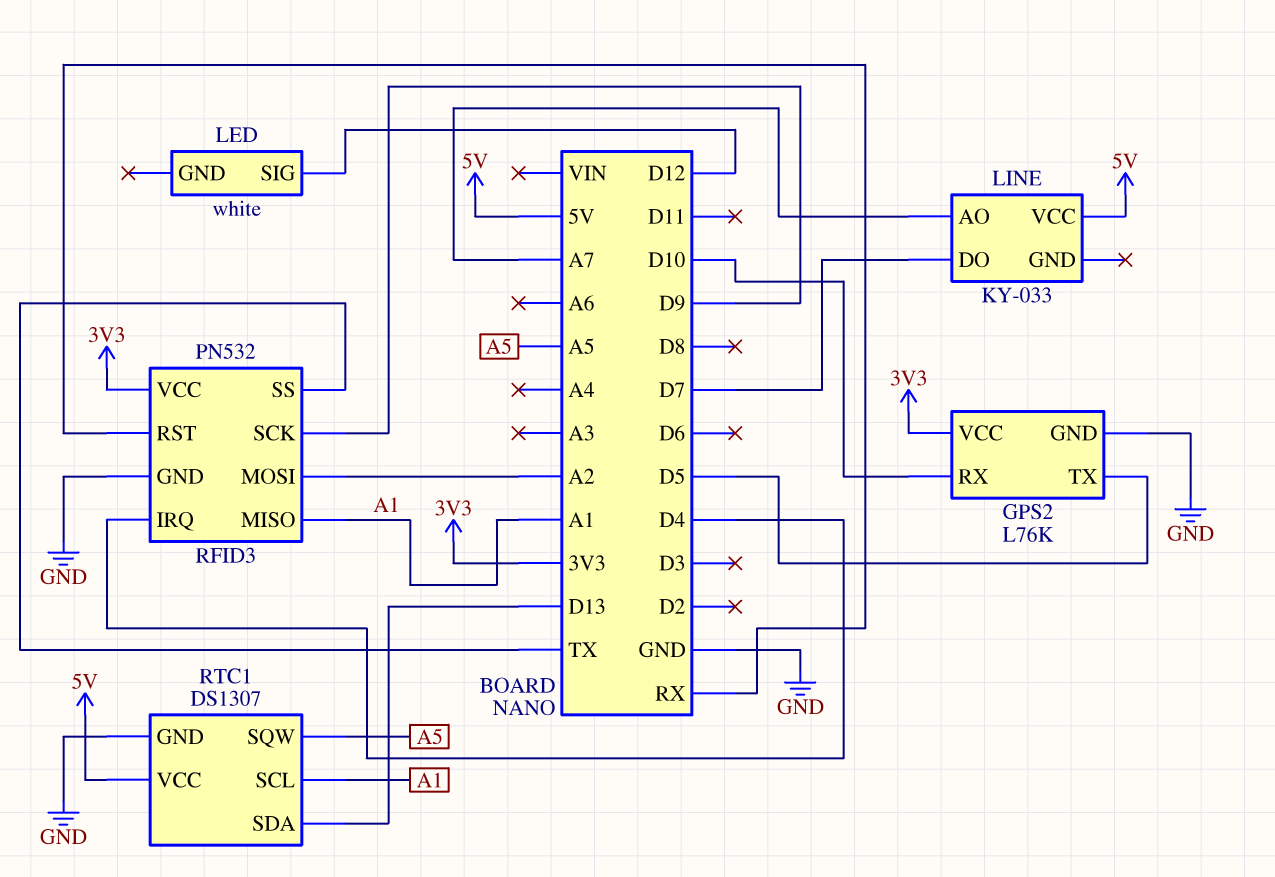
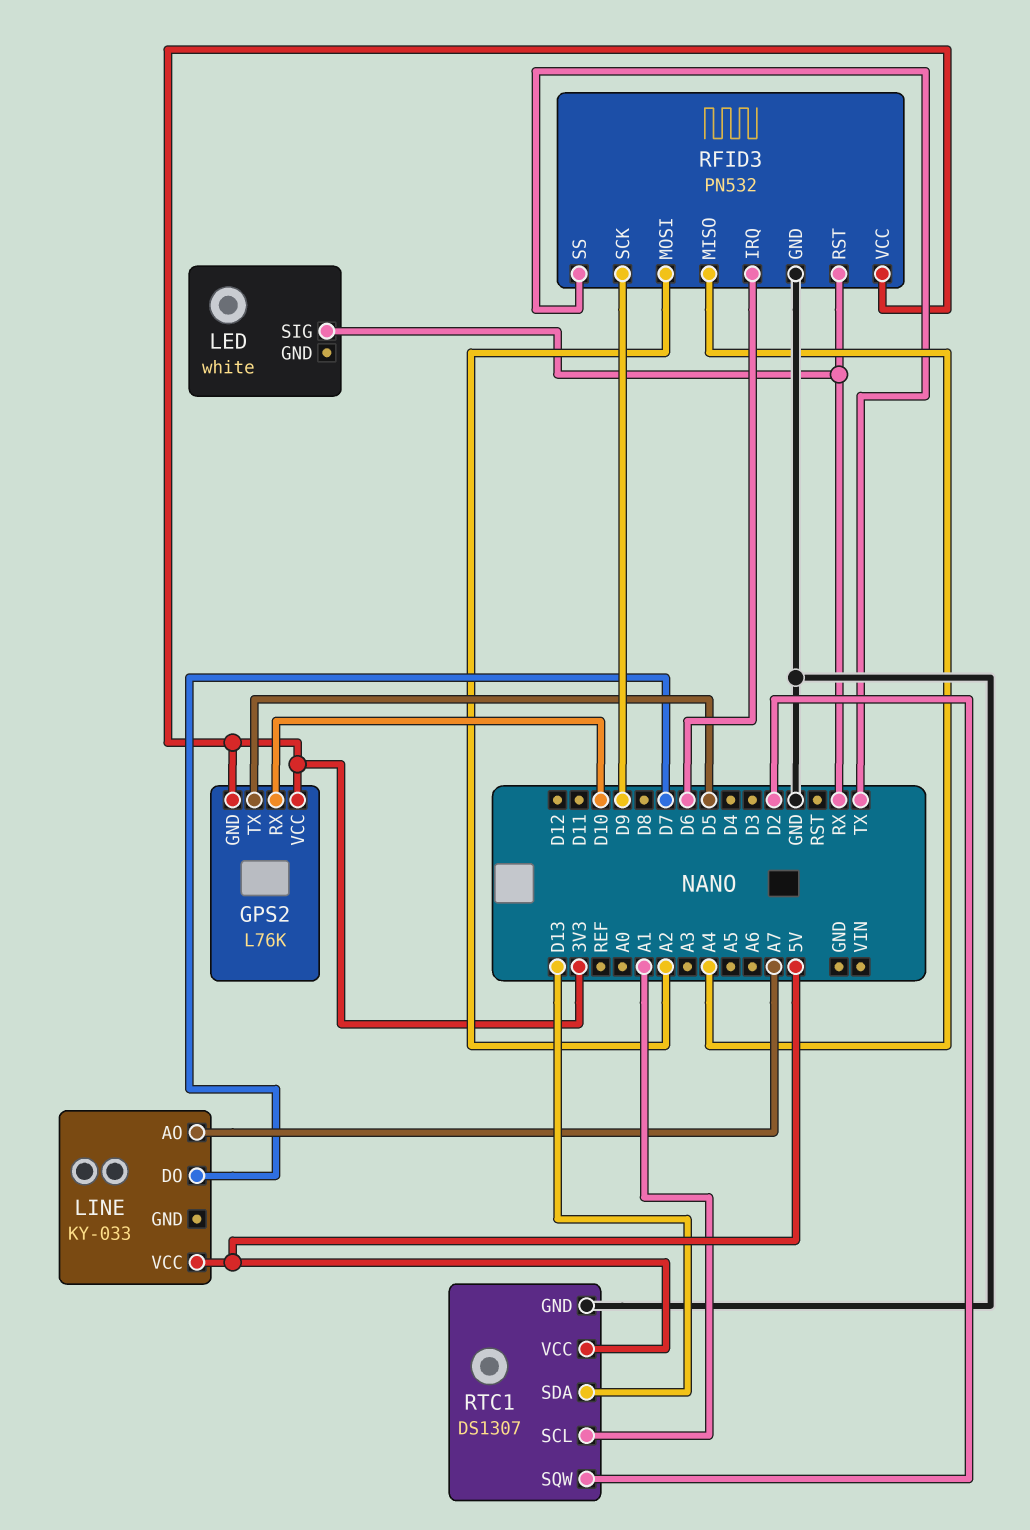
GPS2 pin GND: GND -> 3V3
LED pin SIG: D12 -> RX
RFID3 pin IRQ: D4 -> D6
RFID3 pin MISO: A1 -> A4
RTC1 pin SQW: A5 -> D2

